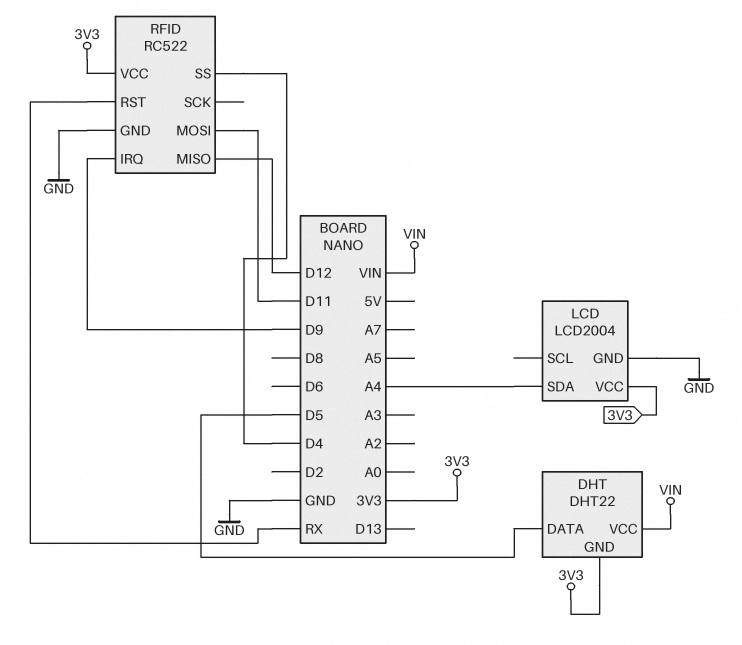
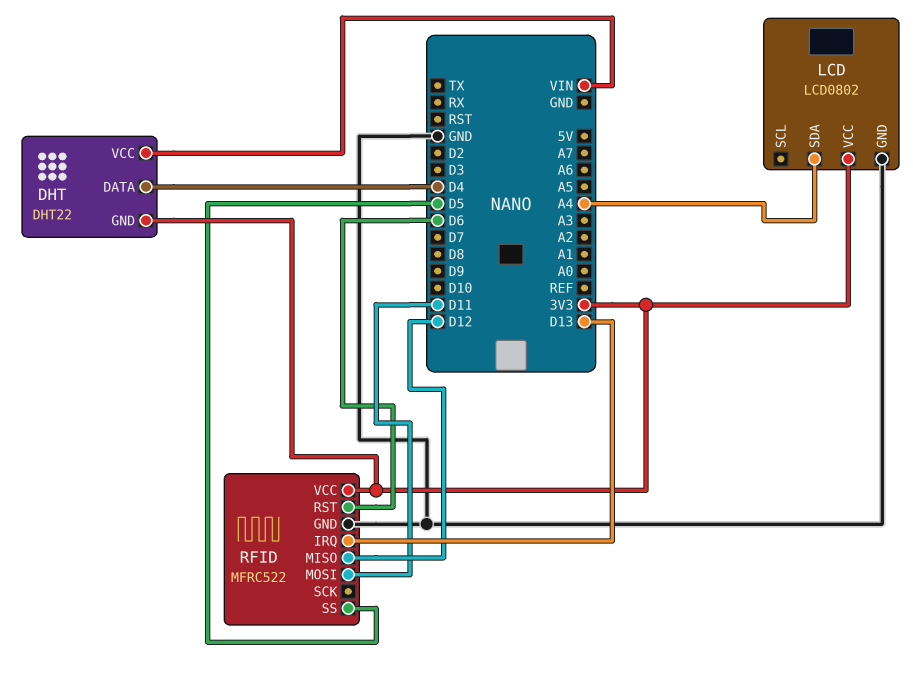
DHT pin DATA: D5 -> D4
LCD: LCD2004 -> LCD0802
RFID: RC522 -> MFRC522
RFID pin IRQ: D9 -> D13
RFID pin RST: RX -> D6
RFID pin SS: D4 -> D5

